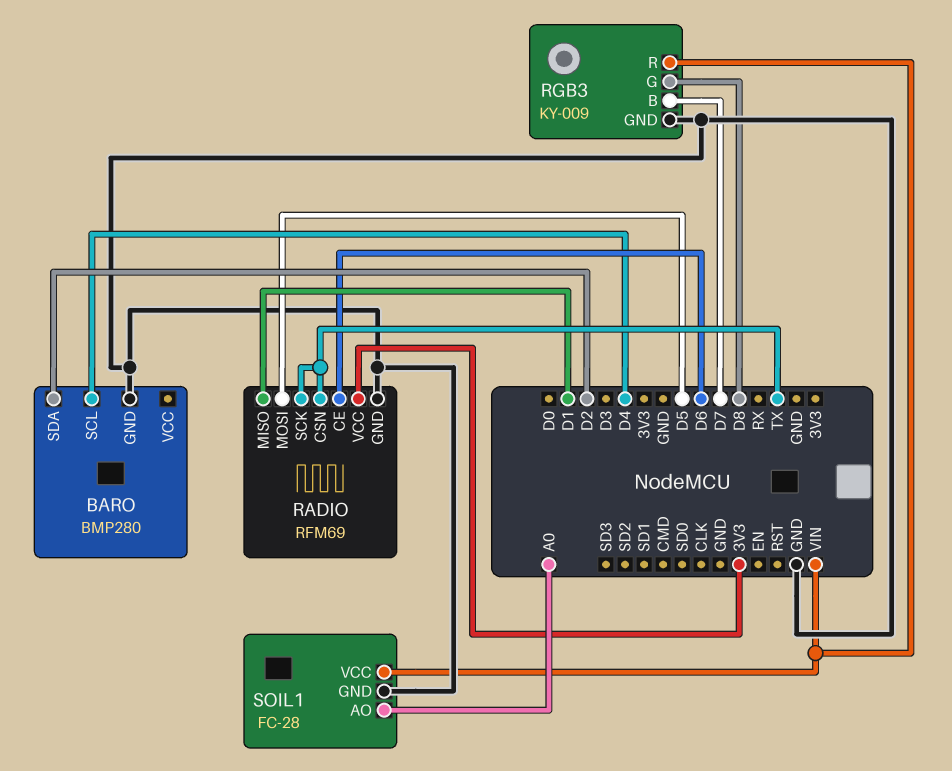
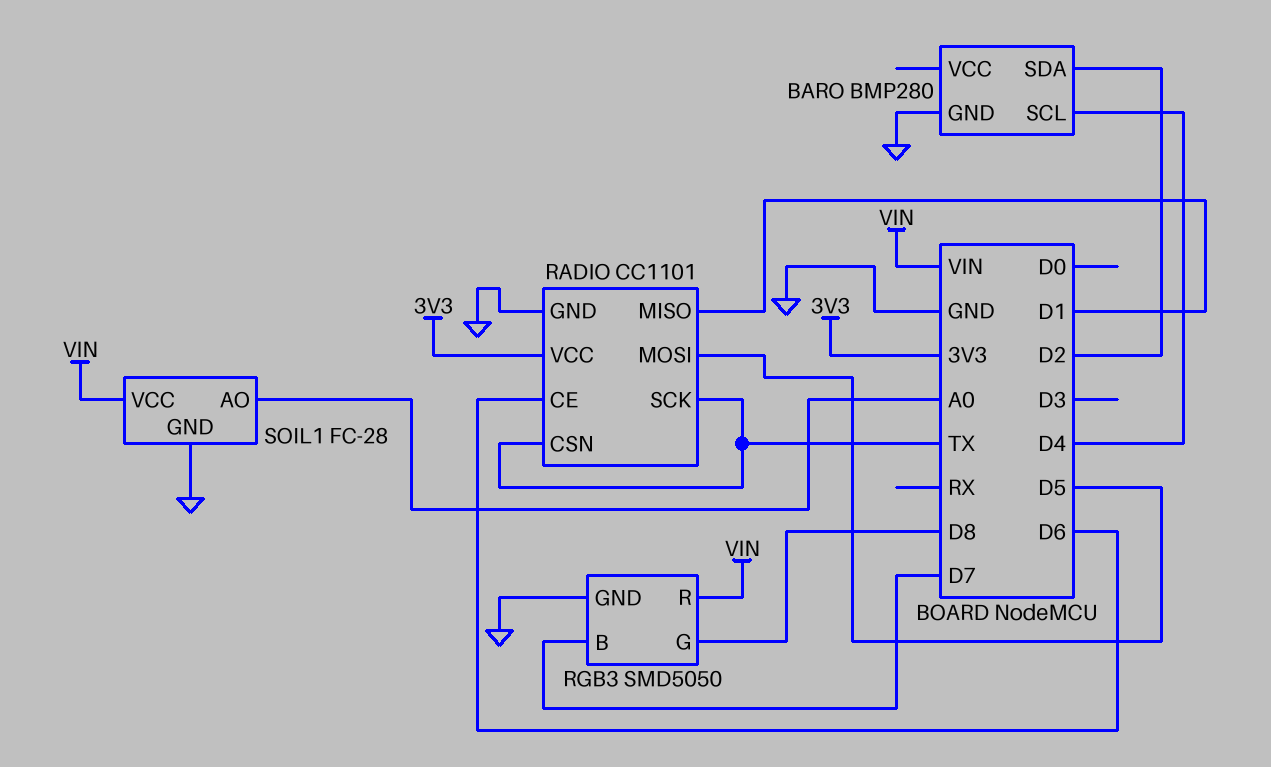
RADIO: RFM69 -> CC1101
RGB3: KY-009 -> SMD5050

